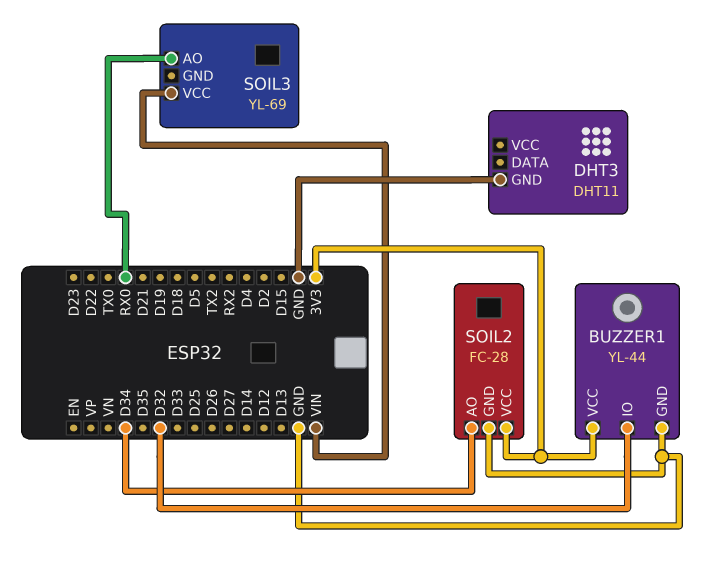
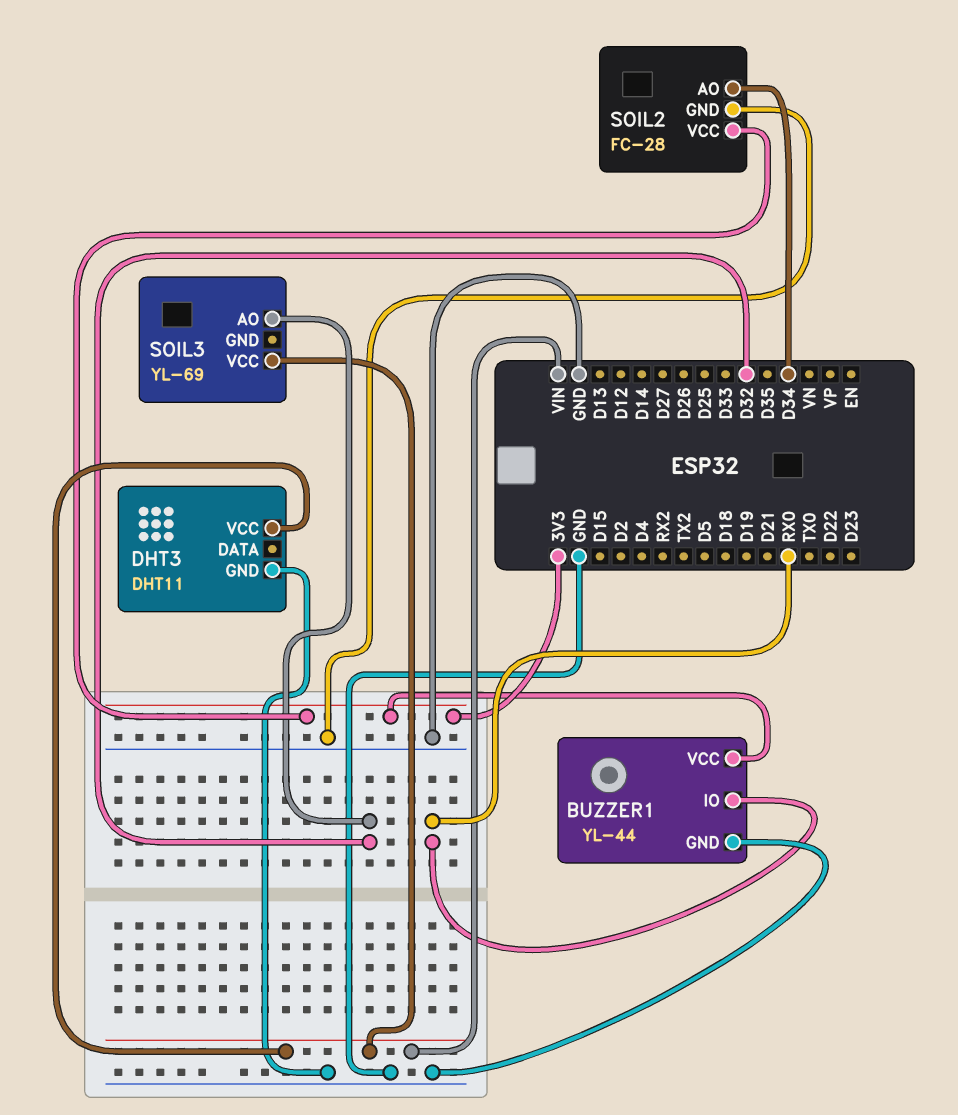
BUZZER1 pin IO: D32 -> RX0
DHT3 pin VCC: none -> VIN
SOIL3 pin AO: RX0 -> D32

